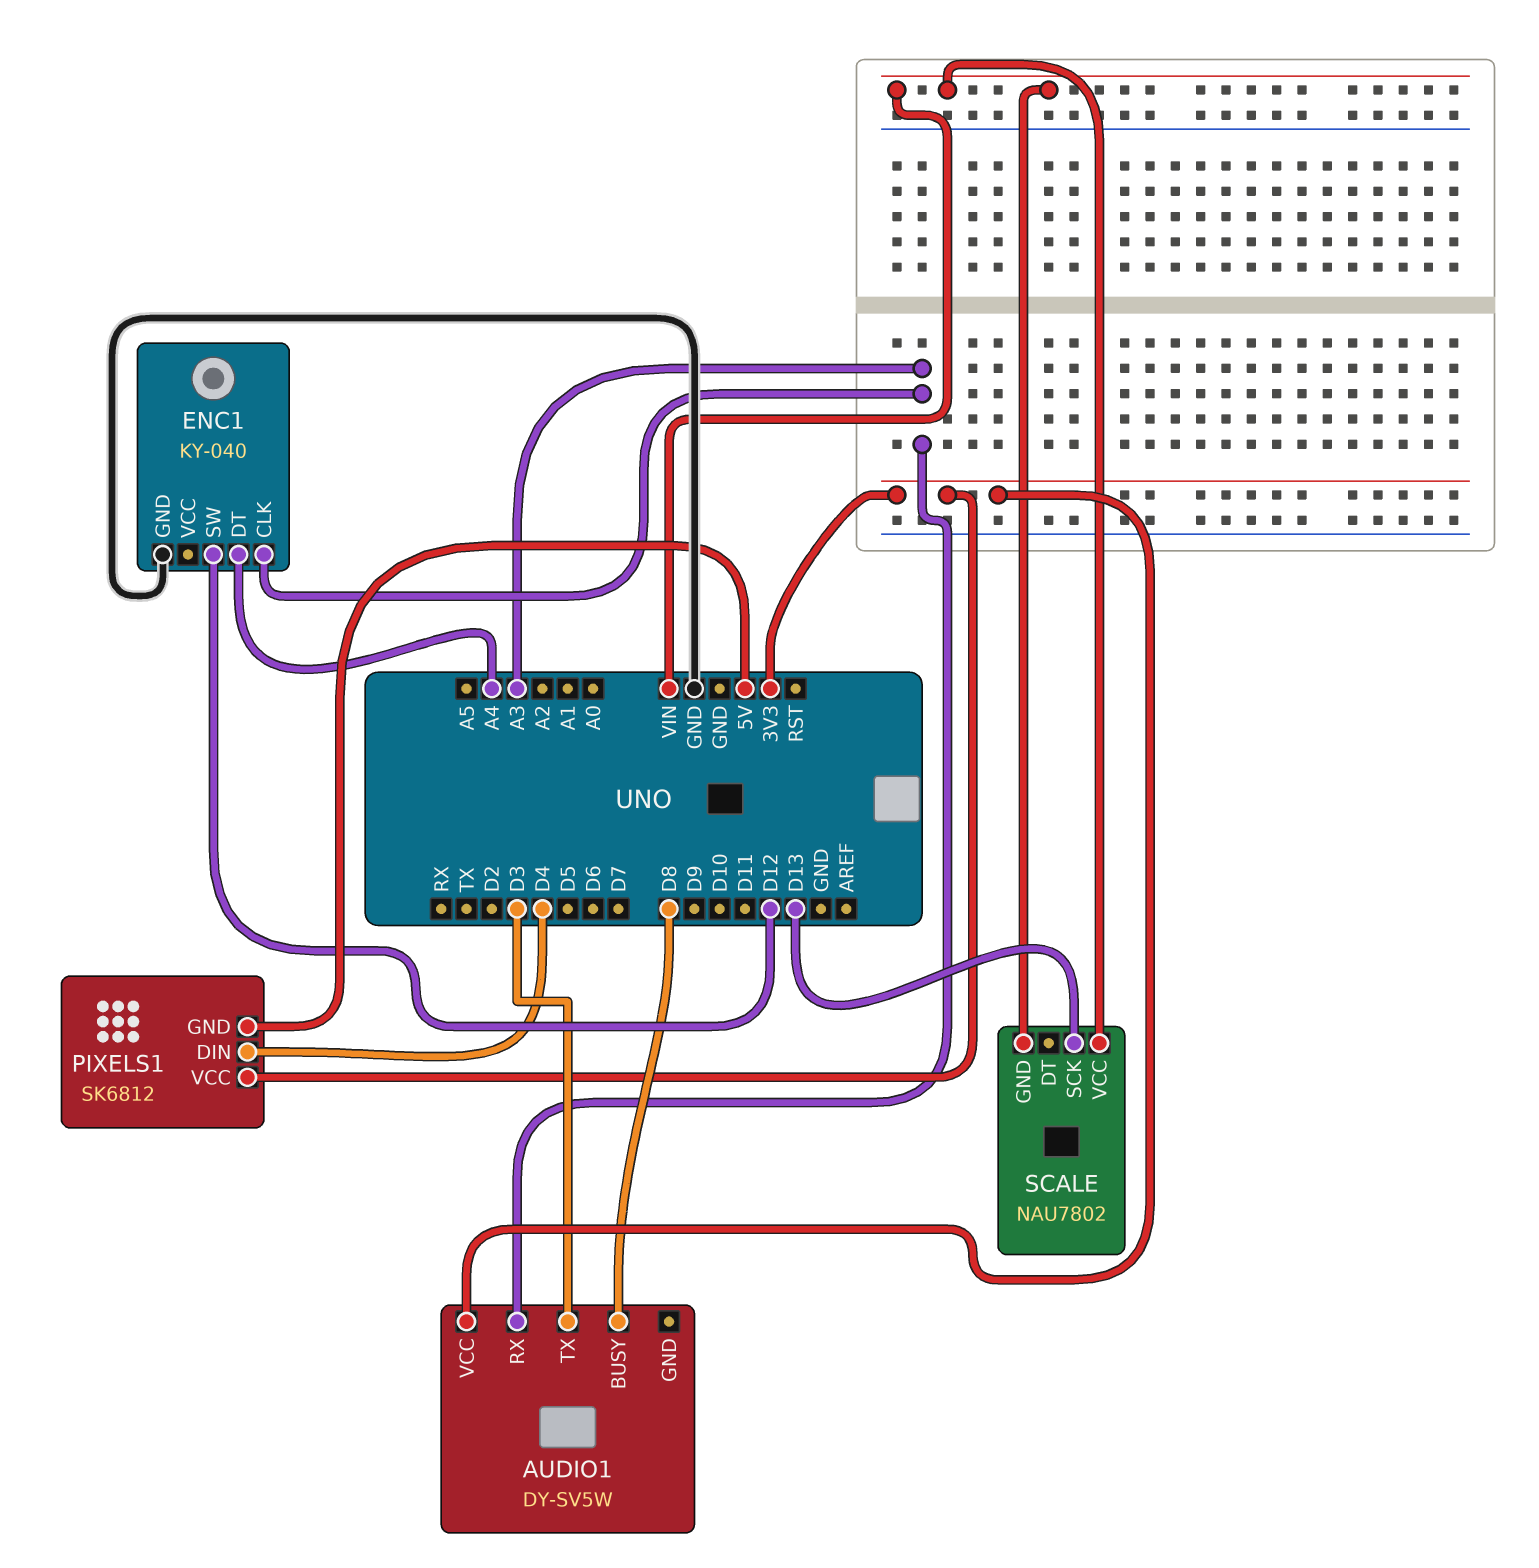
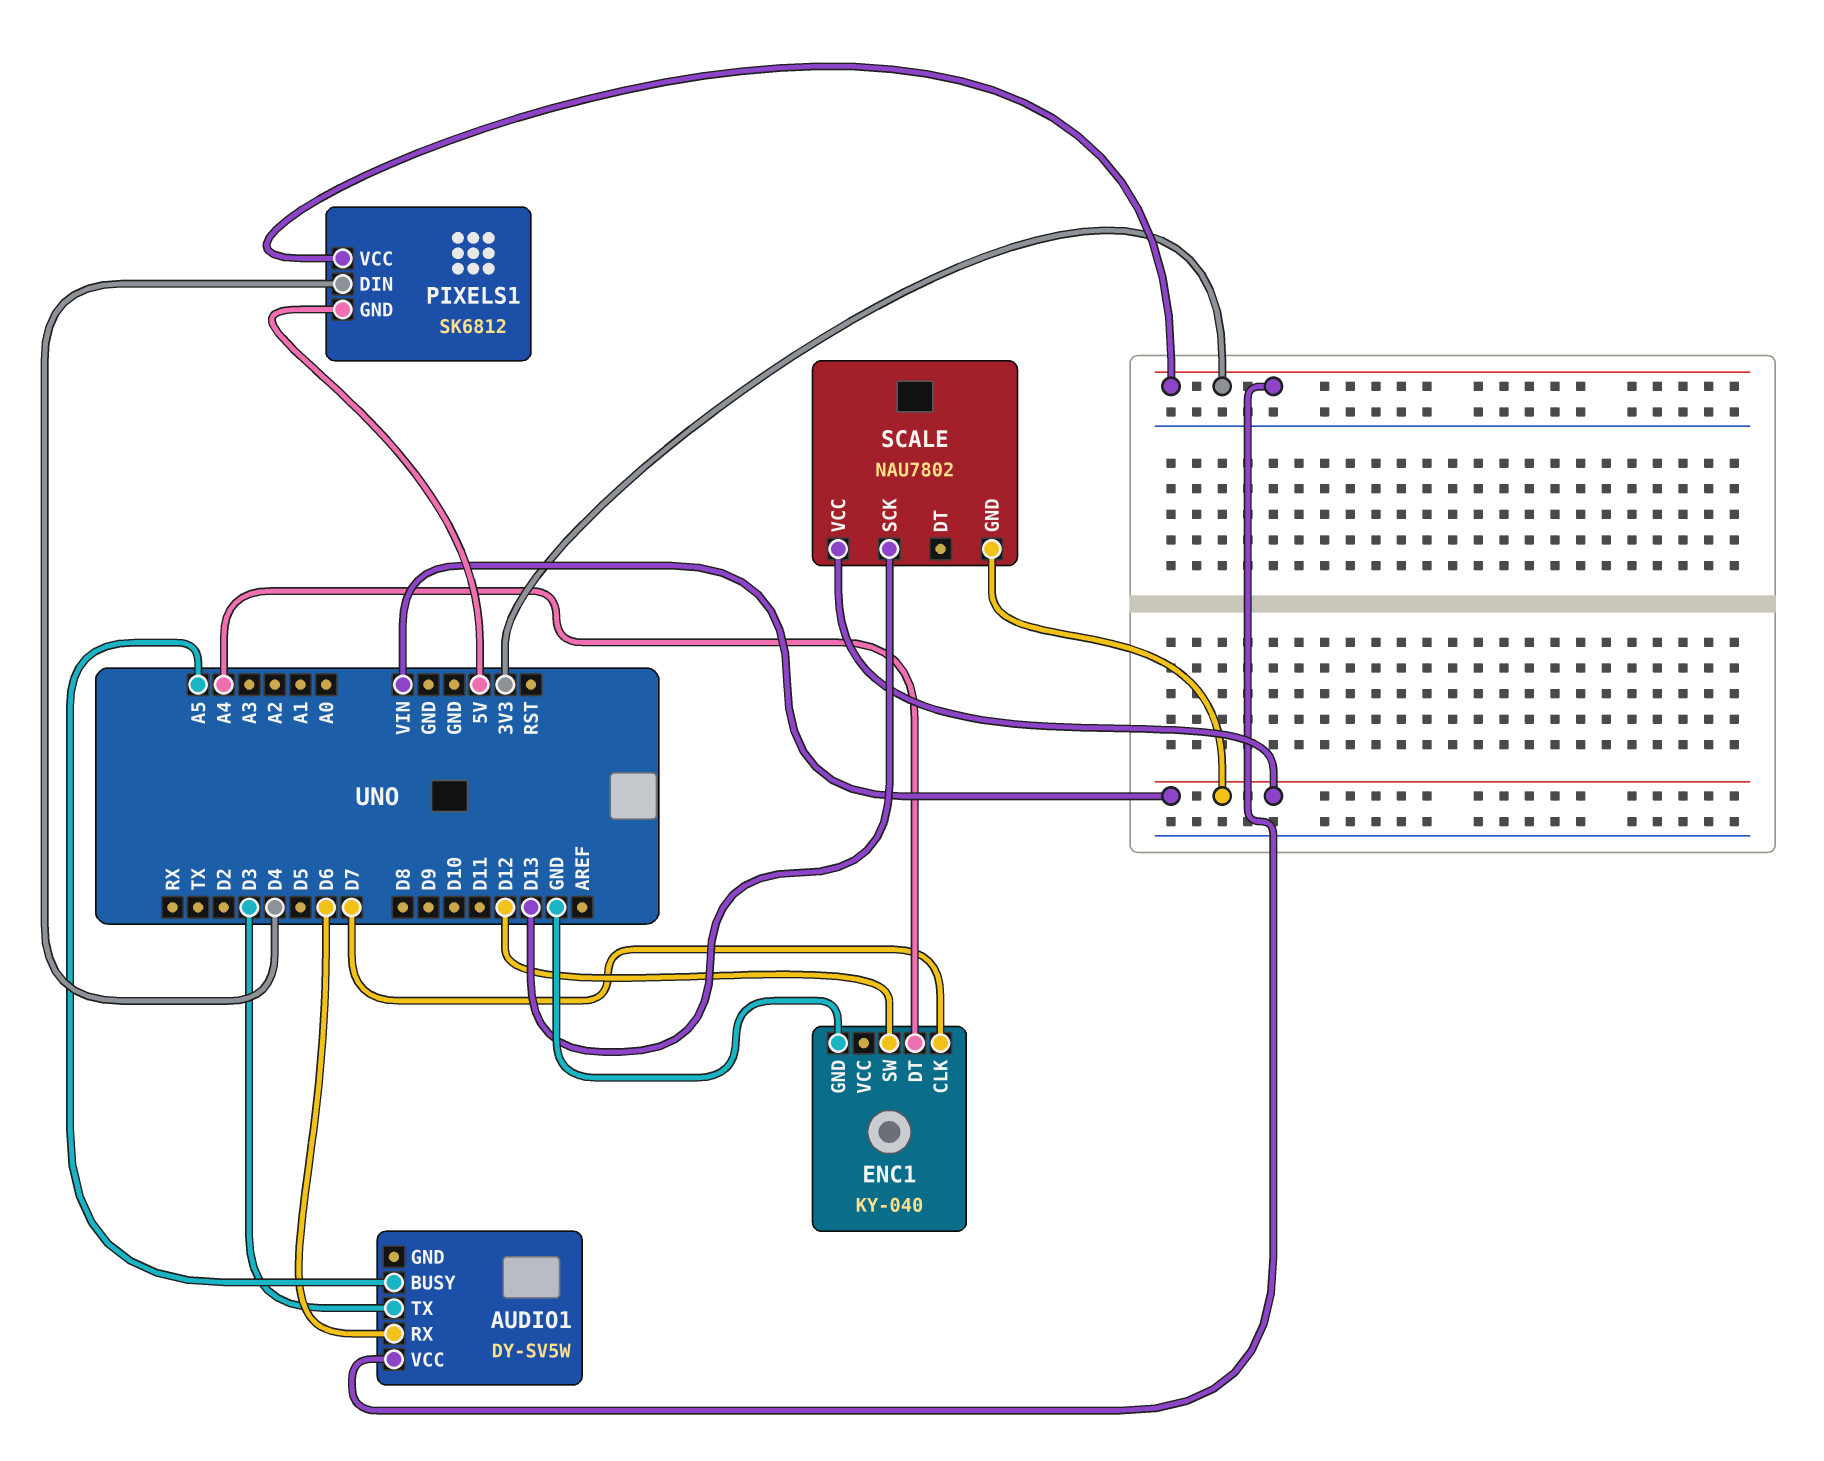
AUDIO1 pin BUSY: D8 -> A5
AUDIO1 pin RX: A3 -> D6
ENC1 pin CLK: A3 -> D7

